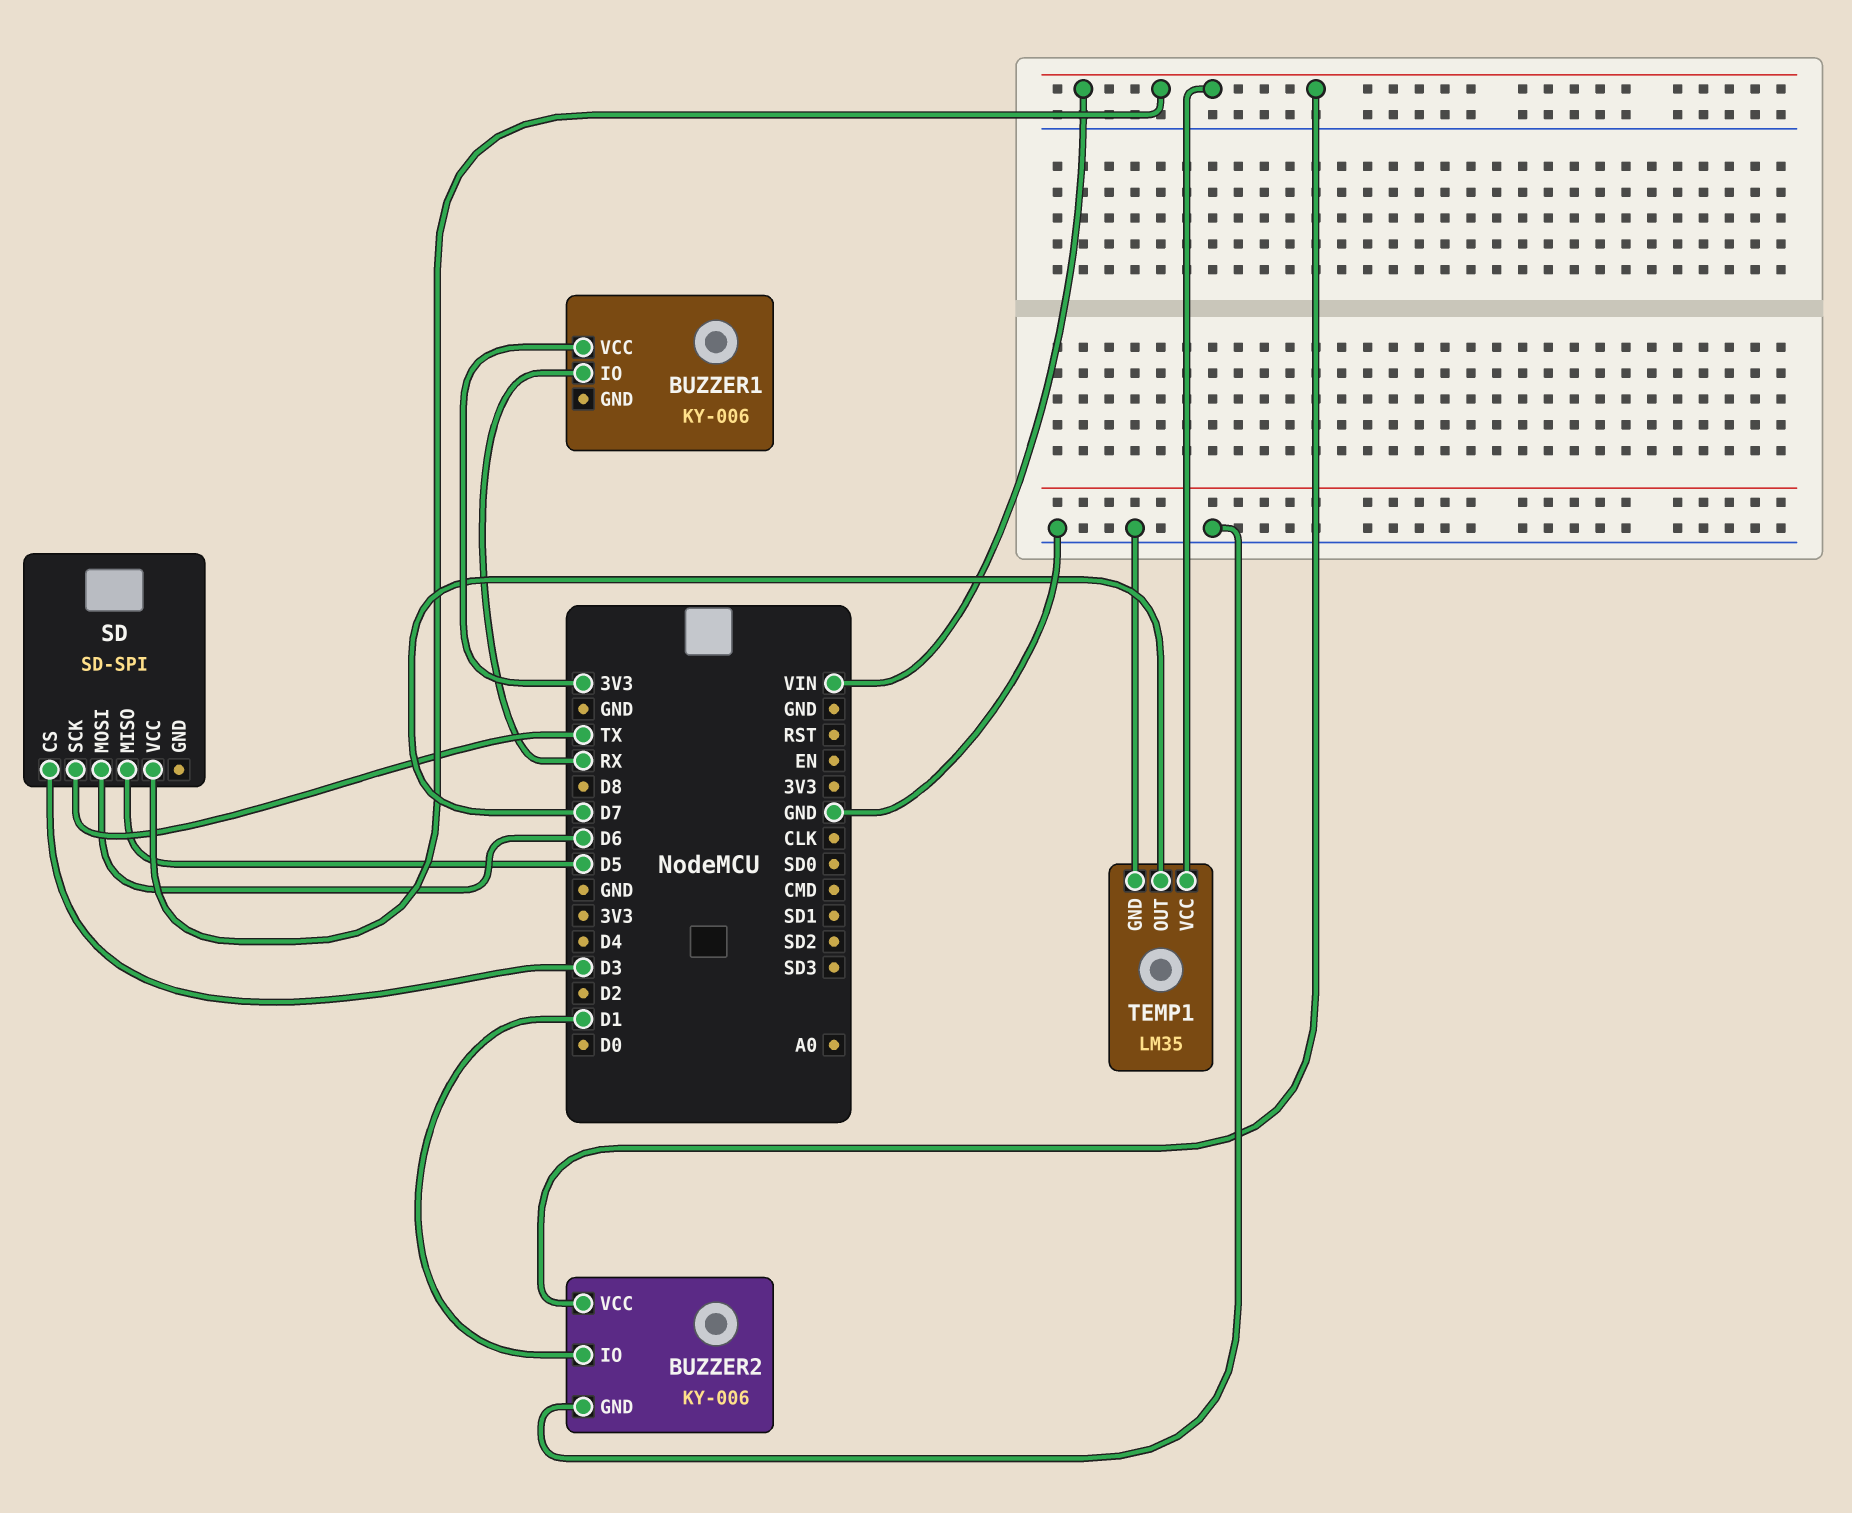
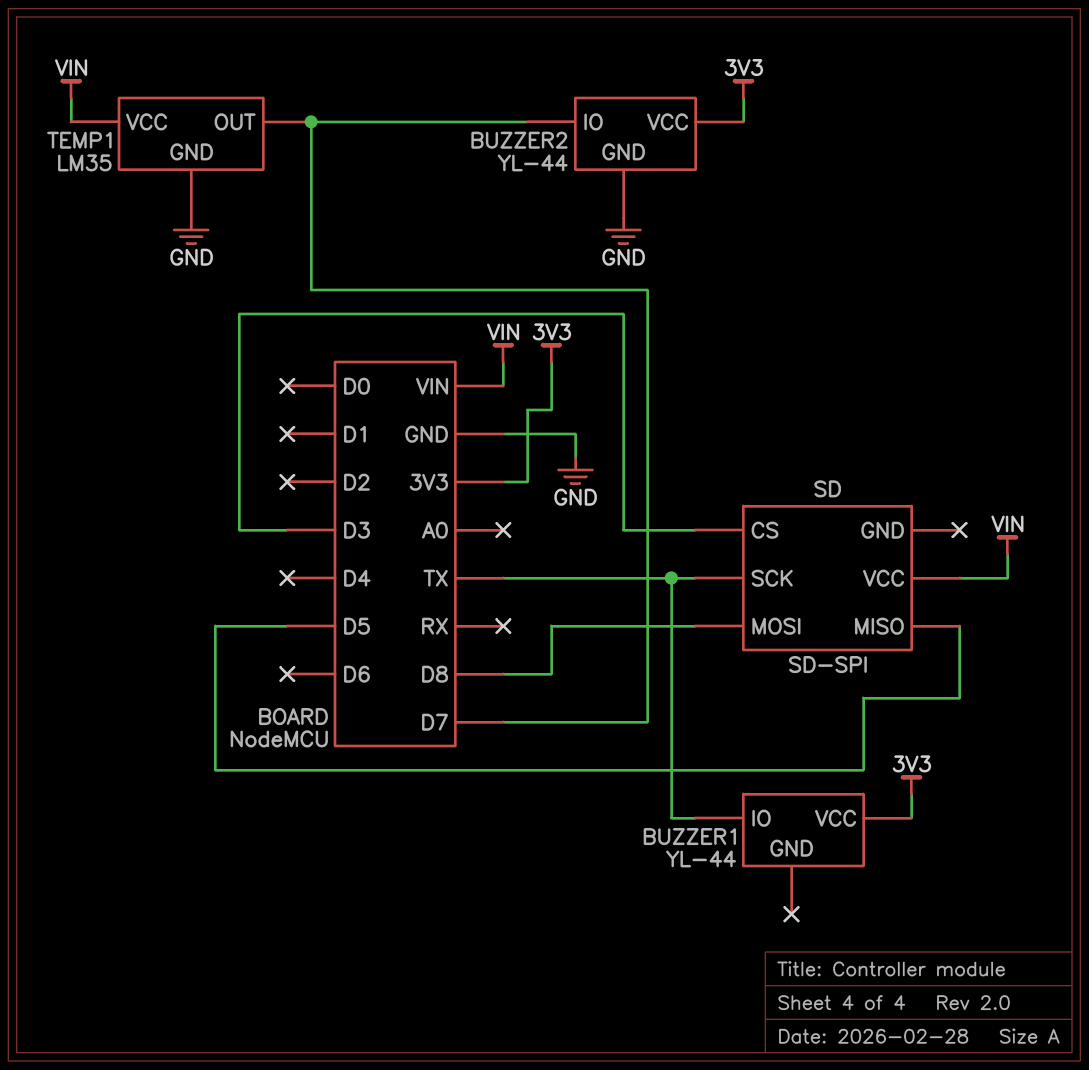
BUZZER1: KY-006 -> YL-44
BUZZER1 pin IO: RX -> TX
BUZZER2: KY-006 -> YL-44
BUZZER2 pin IO: D1 -> D7
BUZZER2 pin VCC: VIN -> 3V3
SD pin MOSI: D6 -> D8

